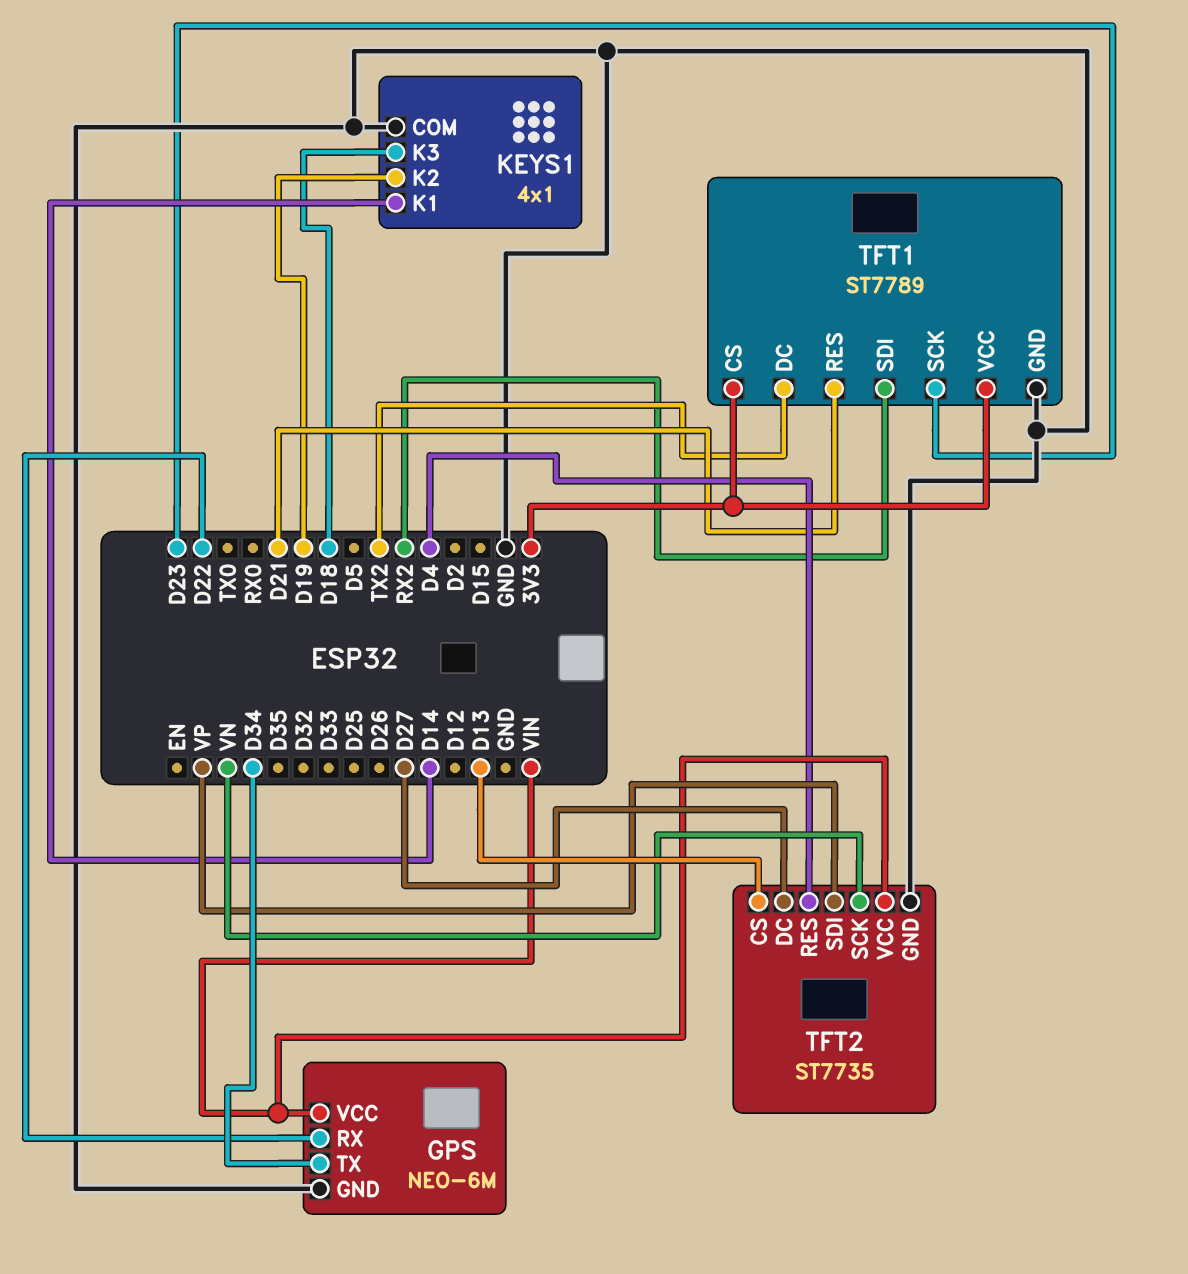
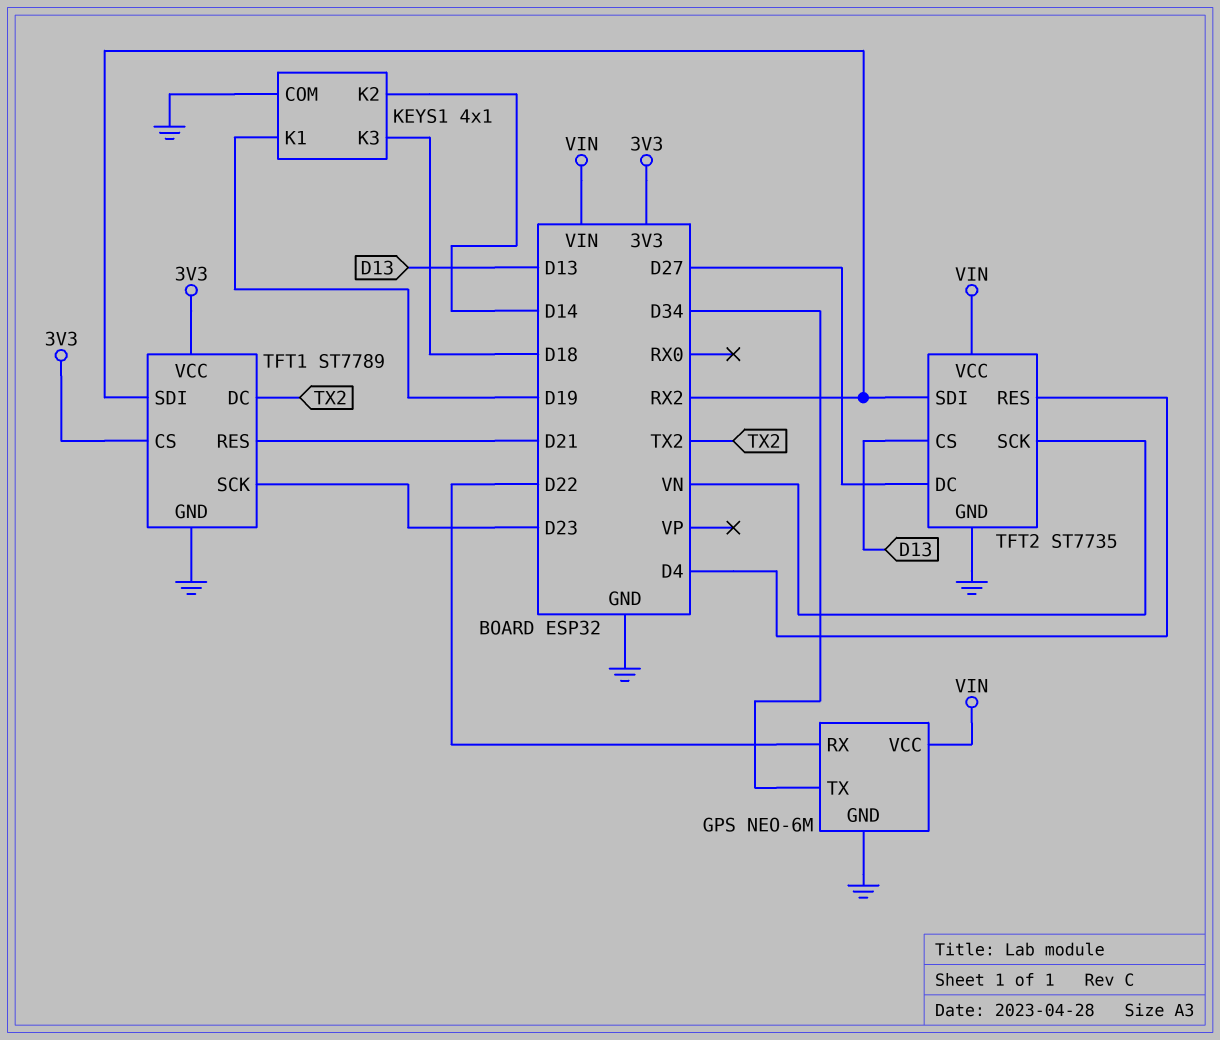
KEYS1 pin K1: D14 -> D19
KEYS1 pin K2: D19 -> D14
TFT2 pin SDI: VP -> RX2

